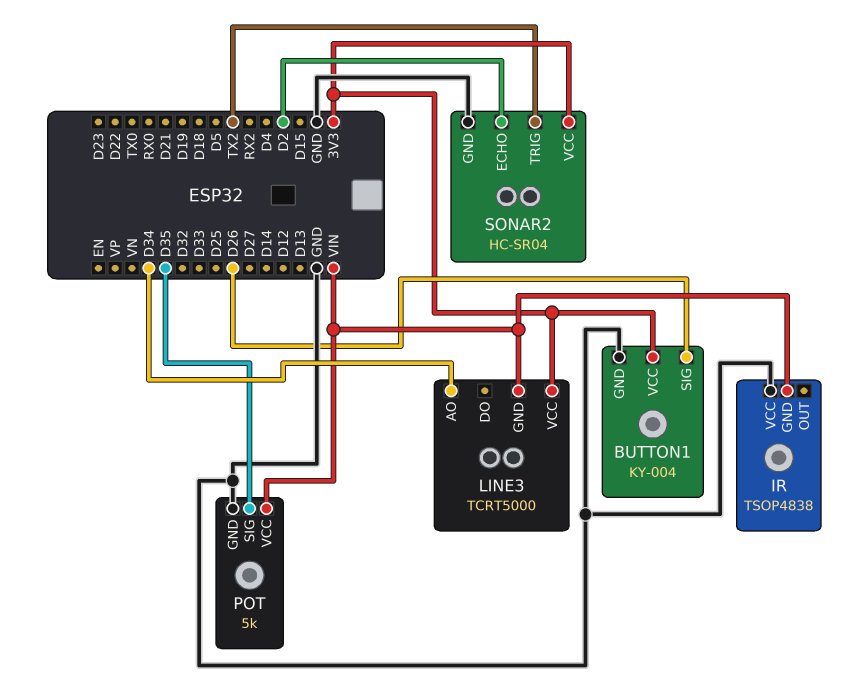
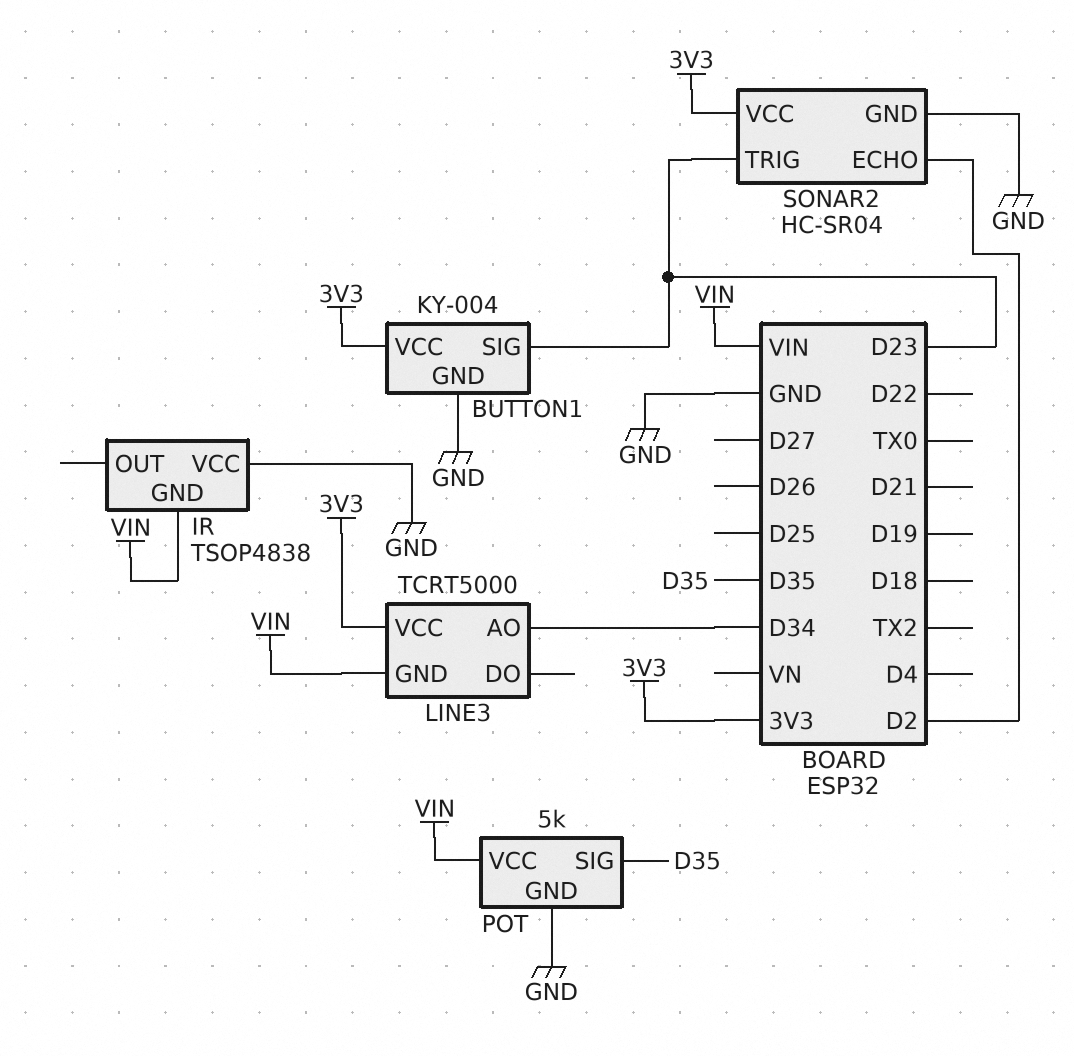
BUTTON1 pin SIG: D26 -> D23
SONAR2 pin TRIG: TX2 -> D23

